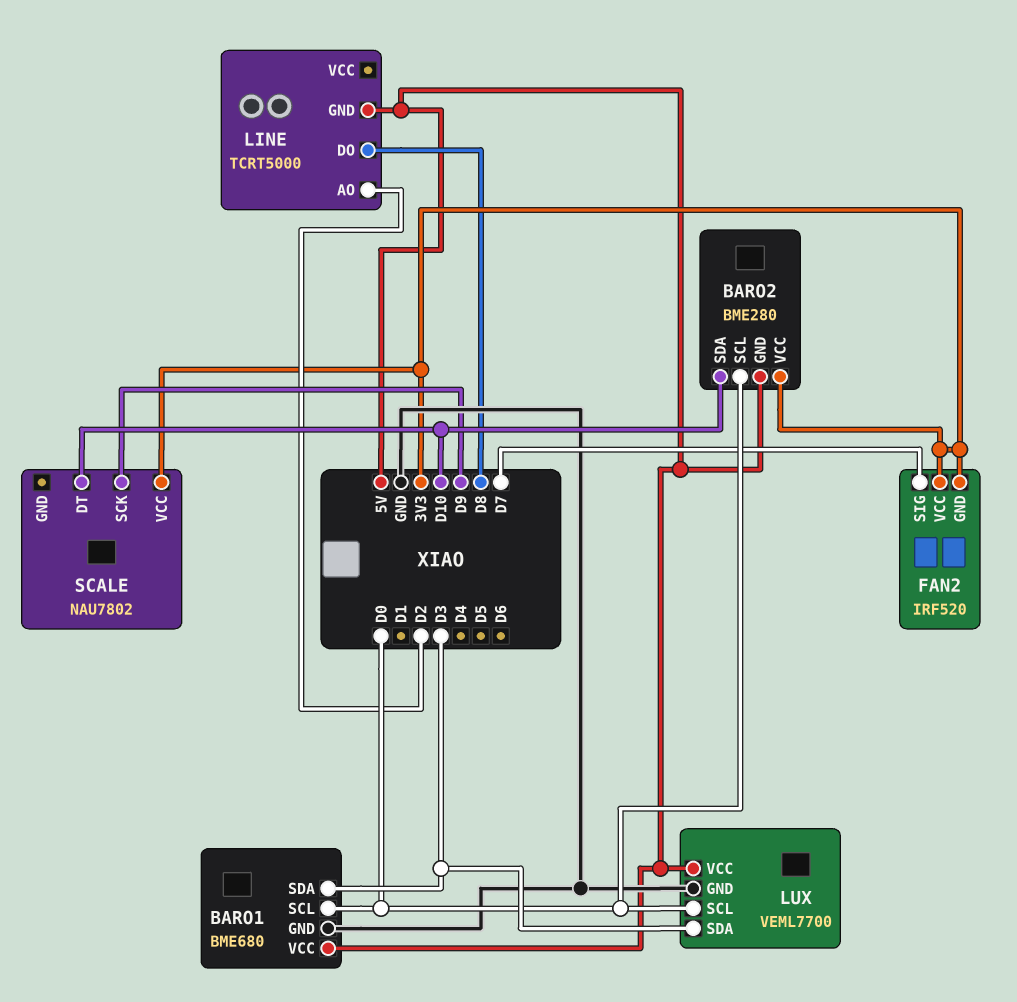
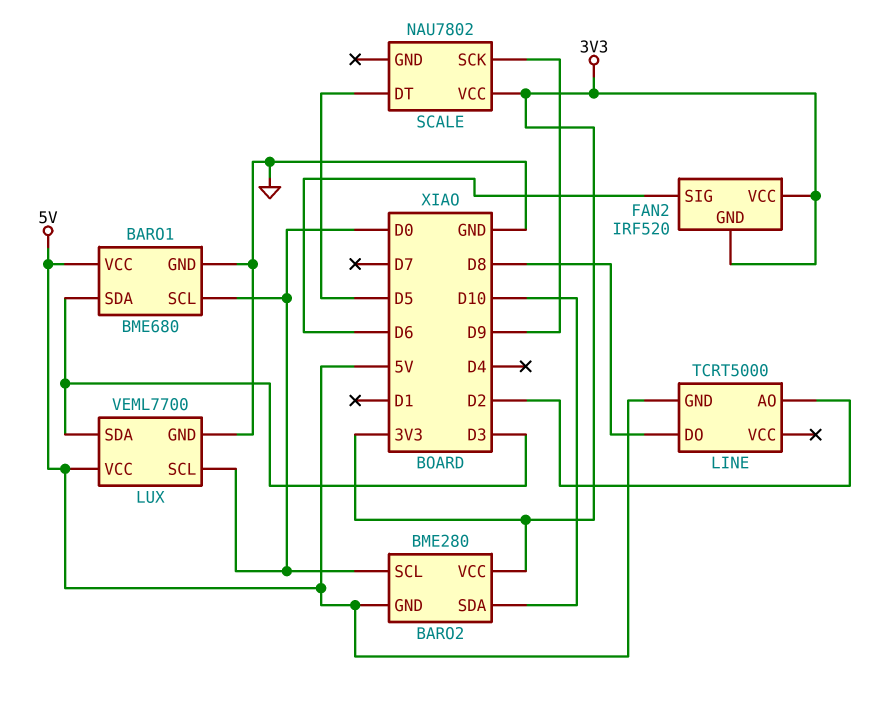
FAN2 pin SIG: D7 -> D6
SCALE pin DT: D10 -> D5

